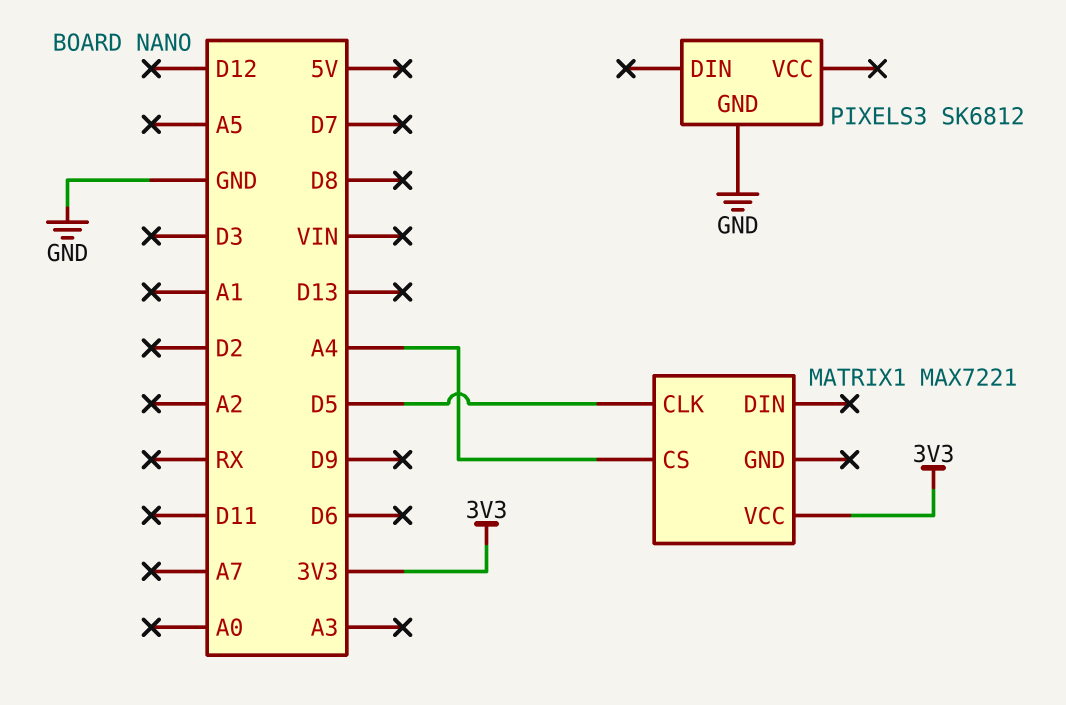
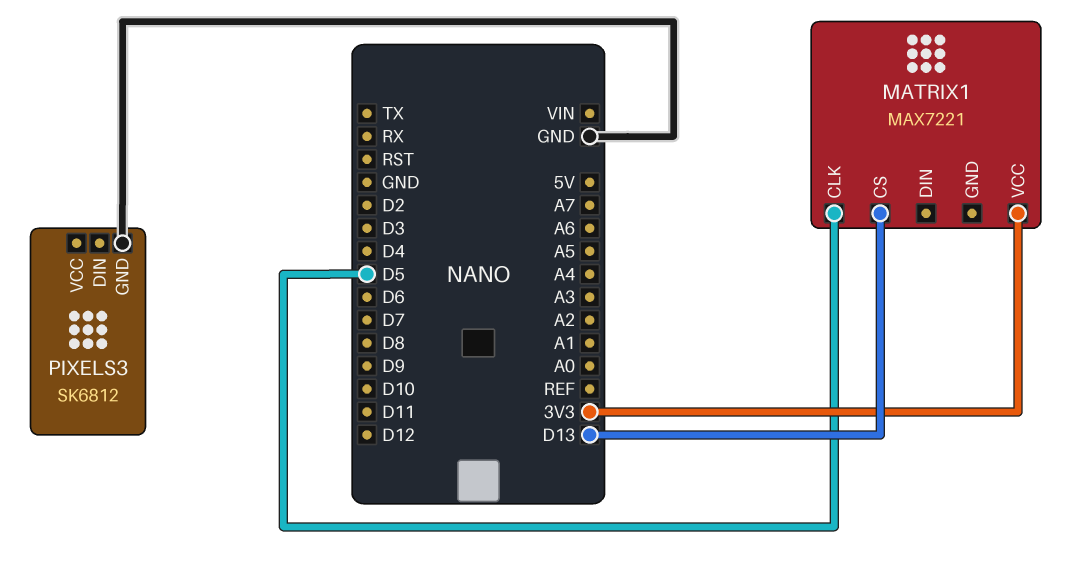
MATRIX1 pin CS: A4 -> D13

